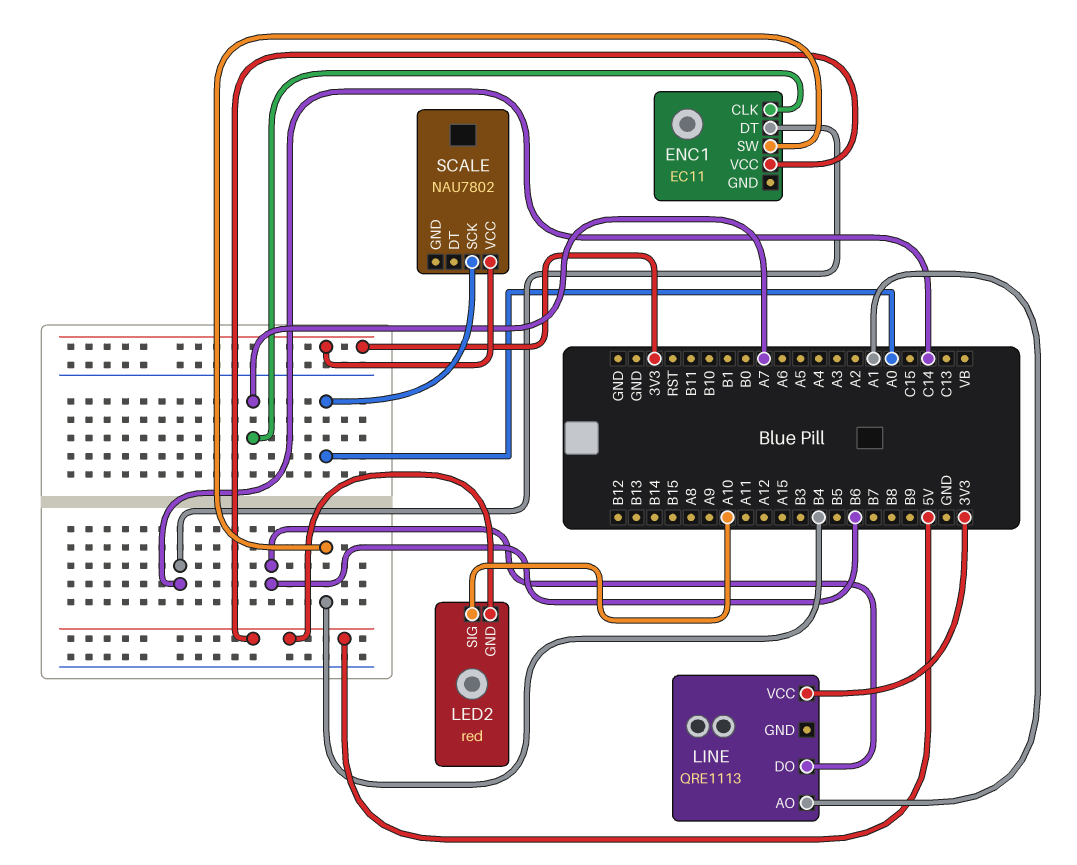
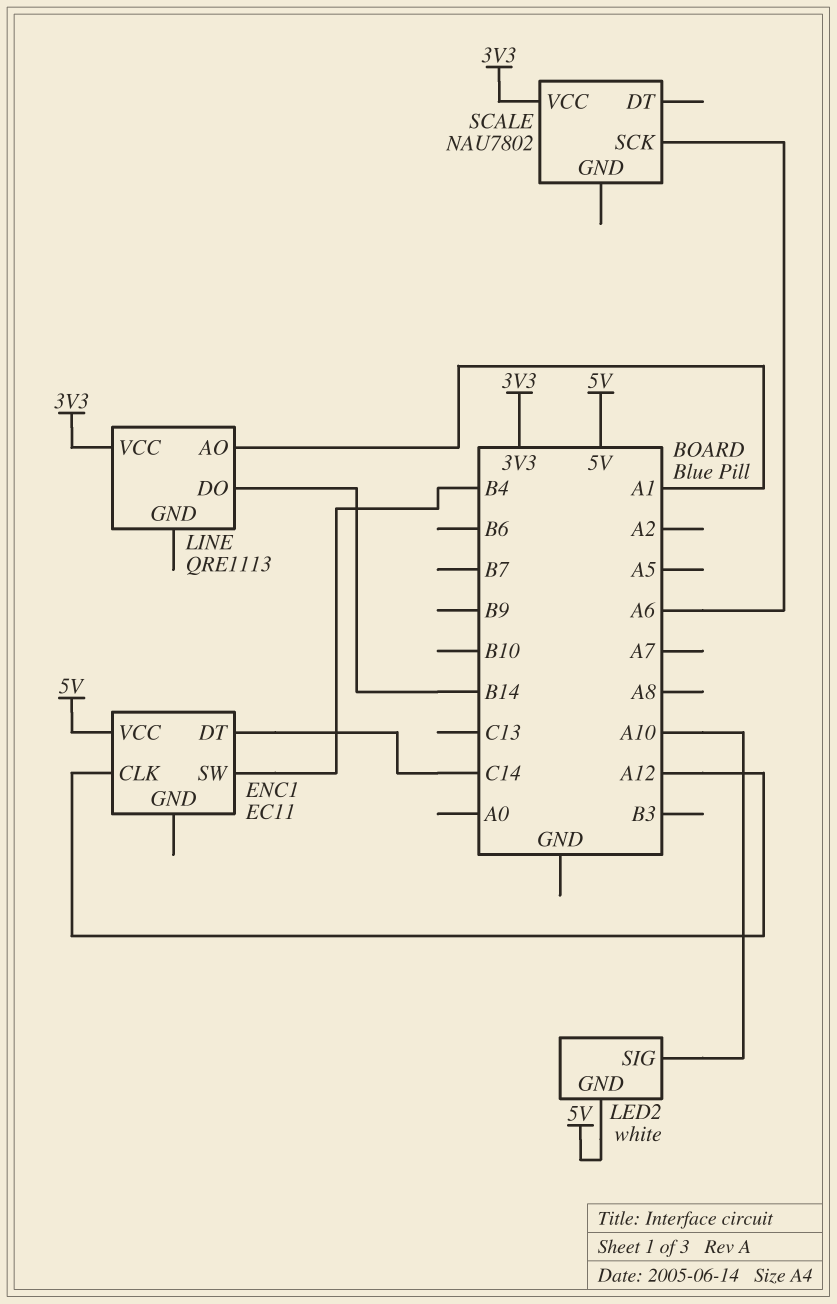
ENC1 pin CLK: A7 -> A12
LED2: red -> white
LINE pin DO: B6 -> B14
SCALE pin SCK: A0 -> A6

